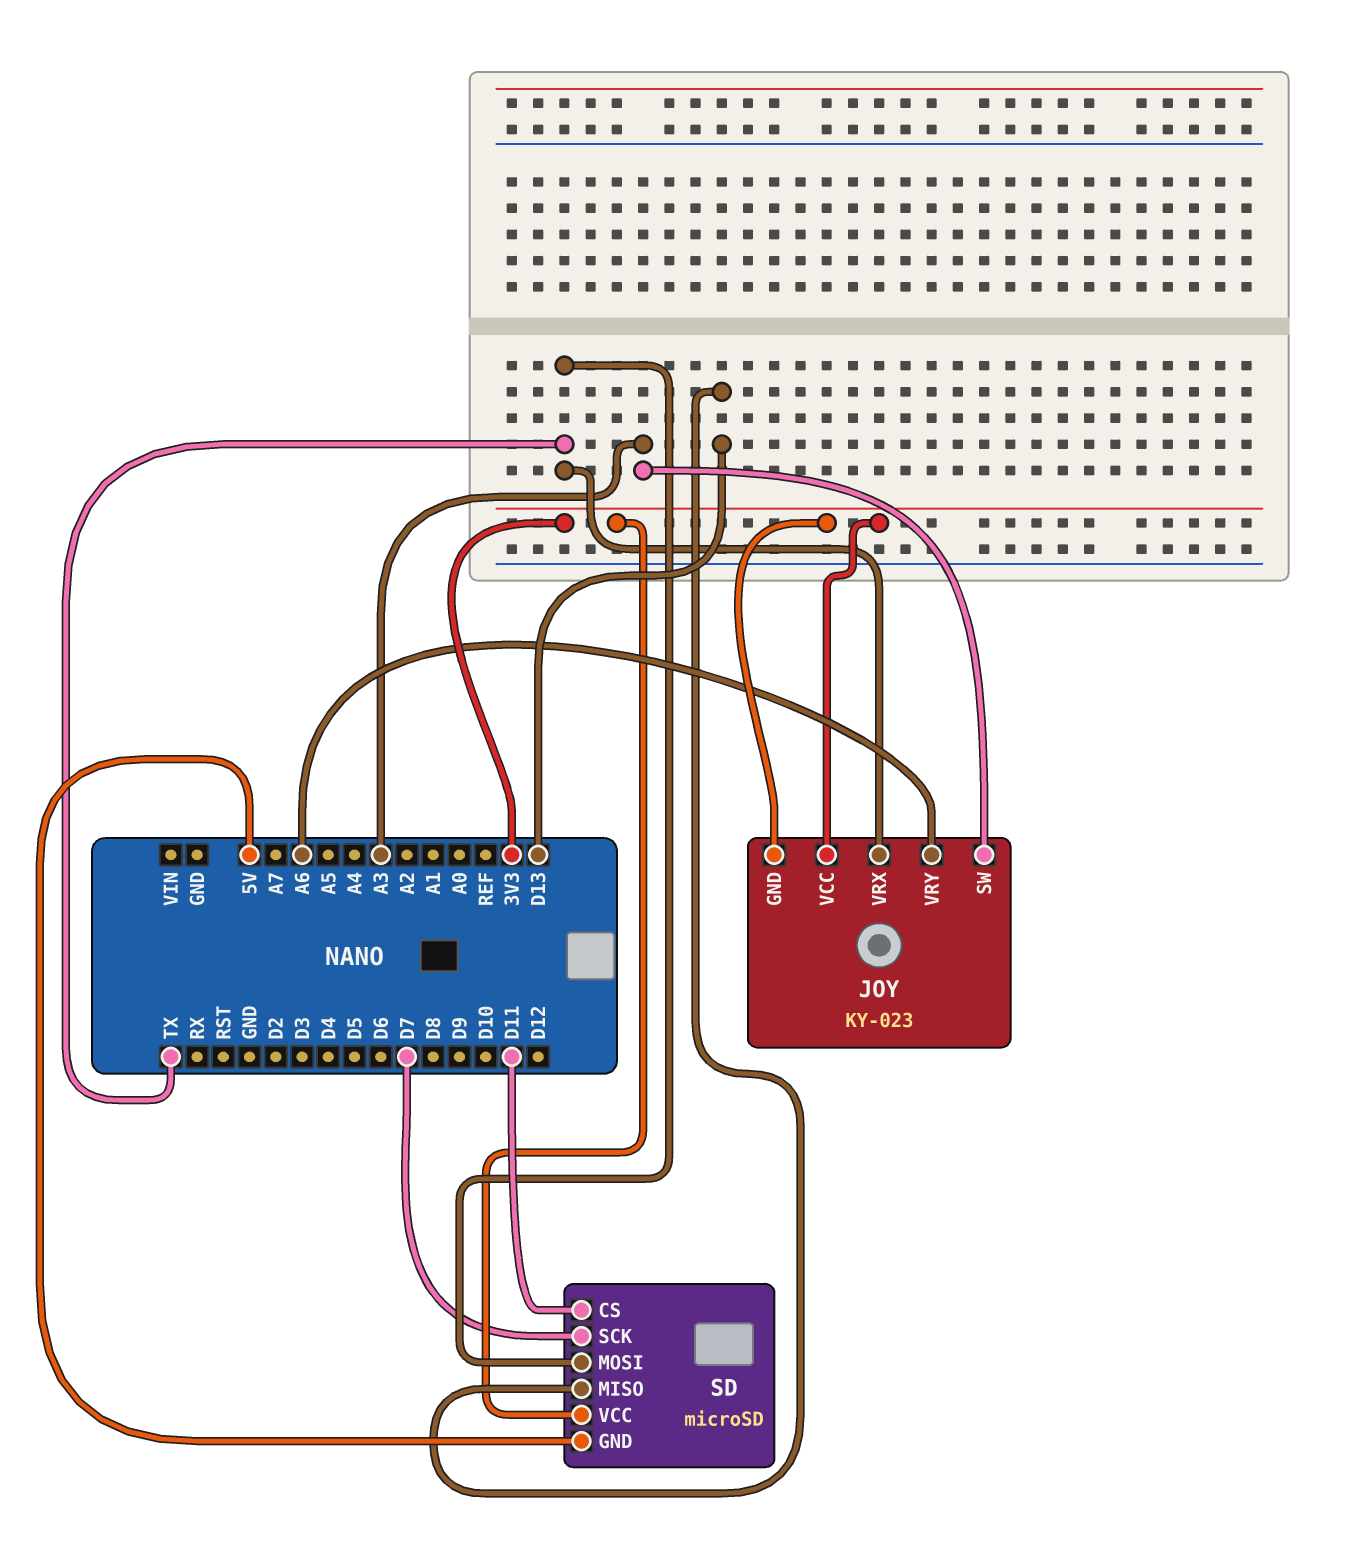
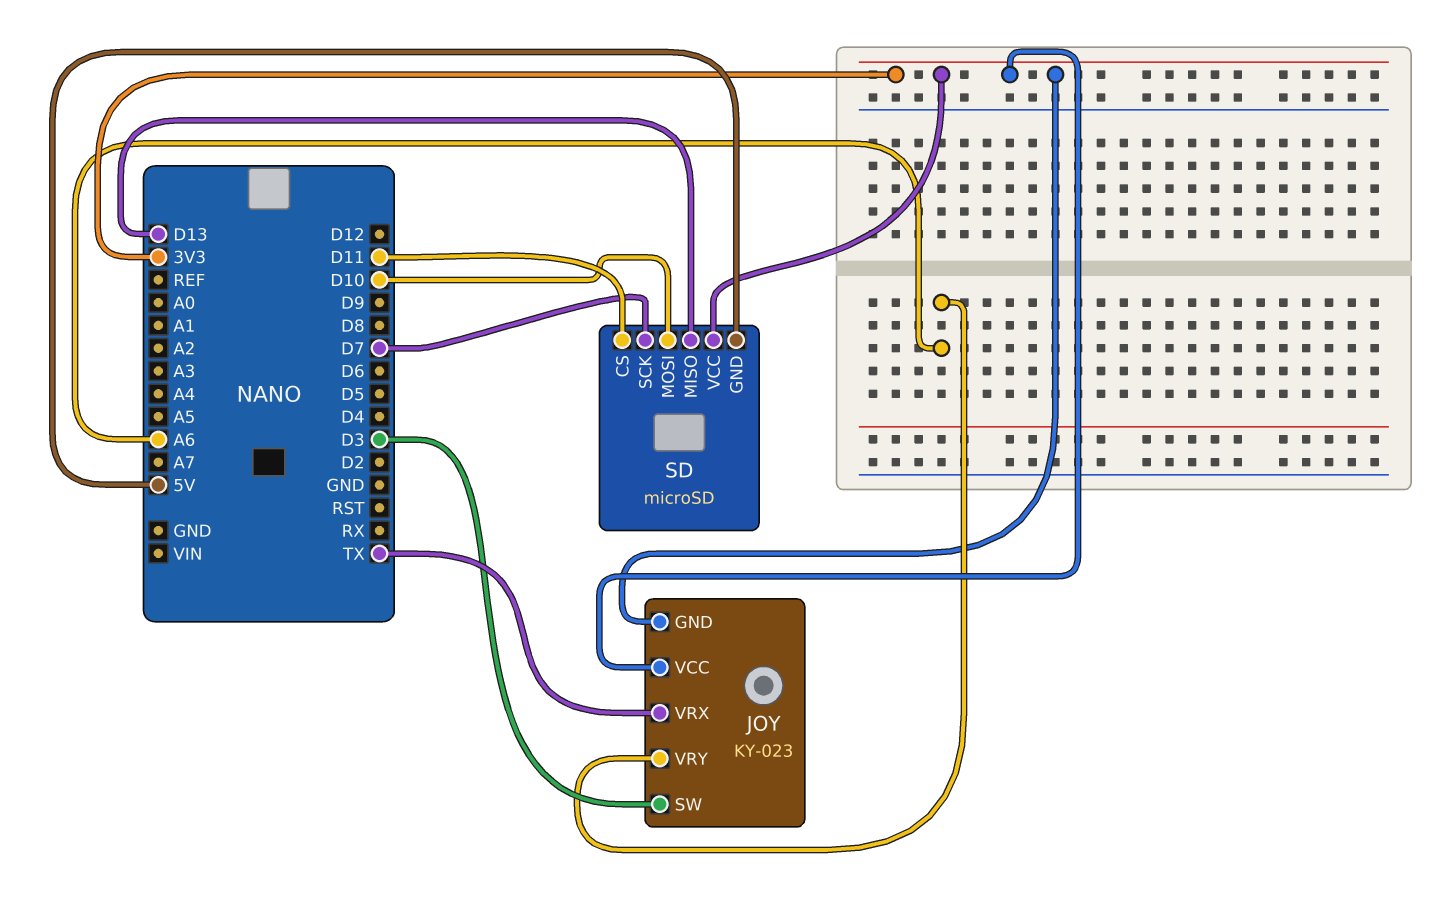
JOY pin SW: A3 -> D3
SD pin MOSI: TX -> D10

